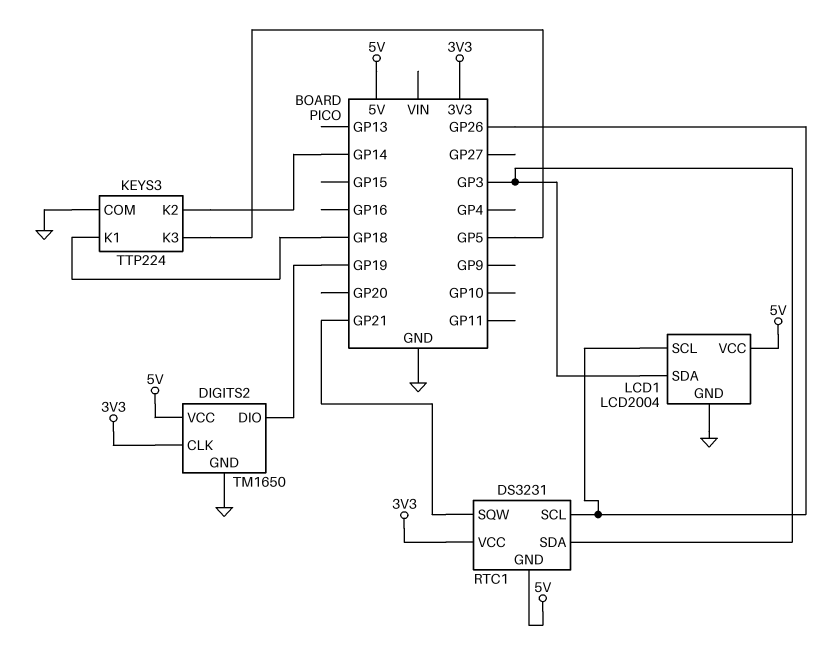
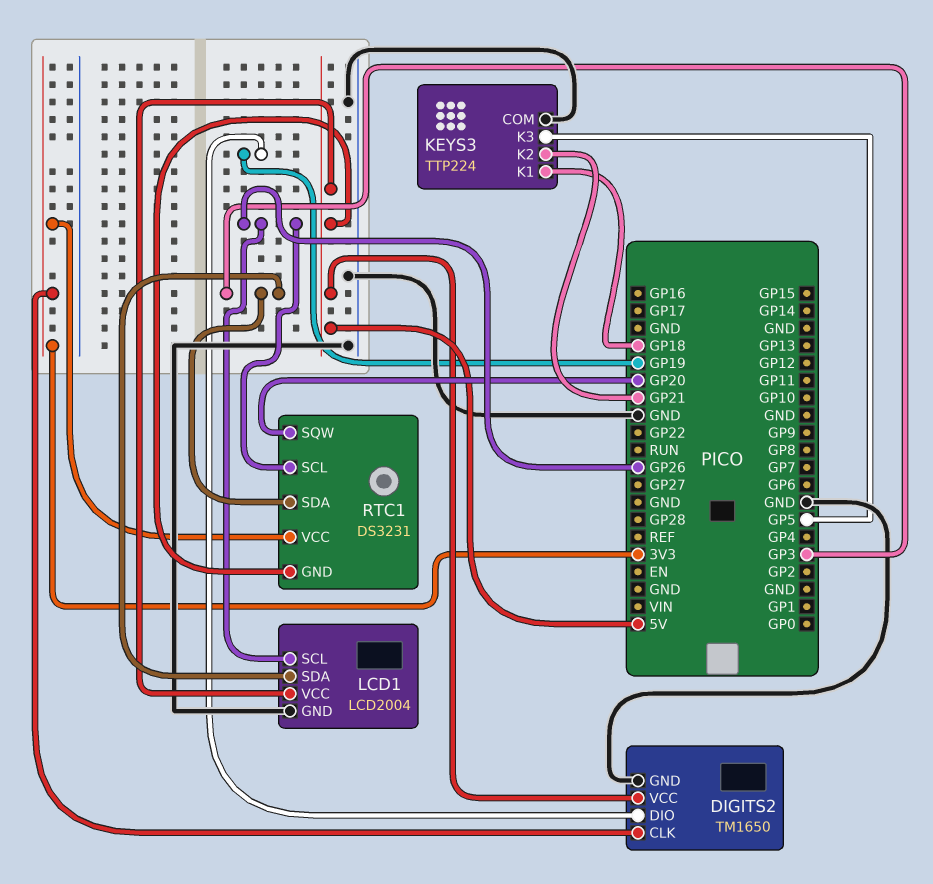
KEYS3 pin K2: GP14 -> GP21
RTC1 pin SQW: GP21 -> GP20

